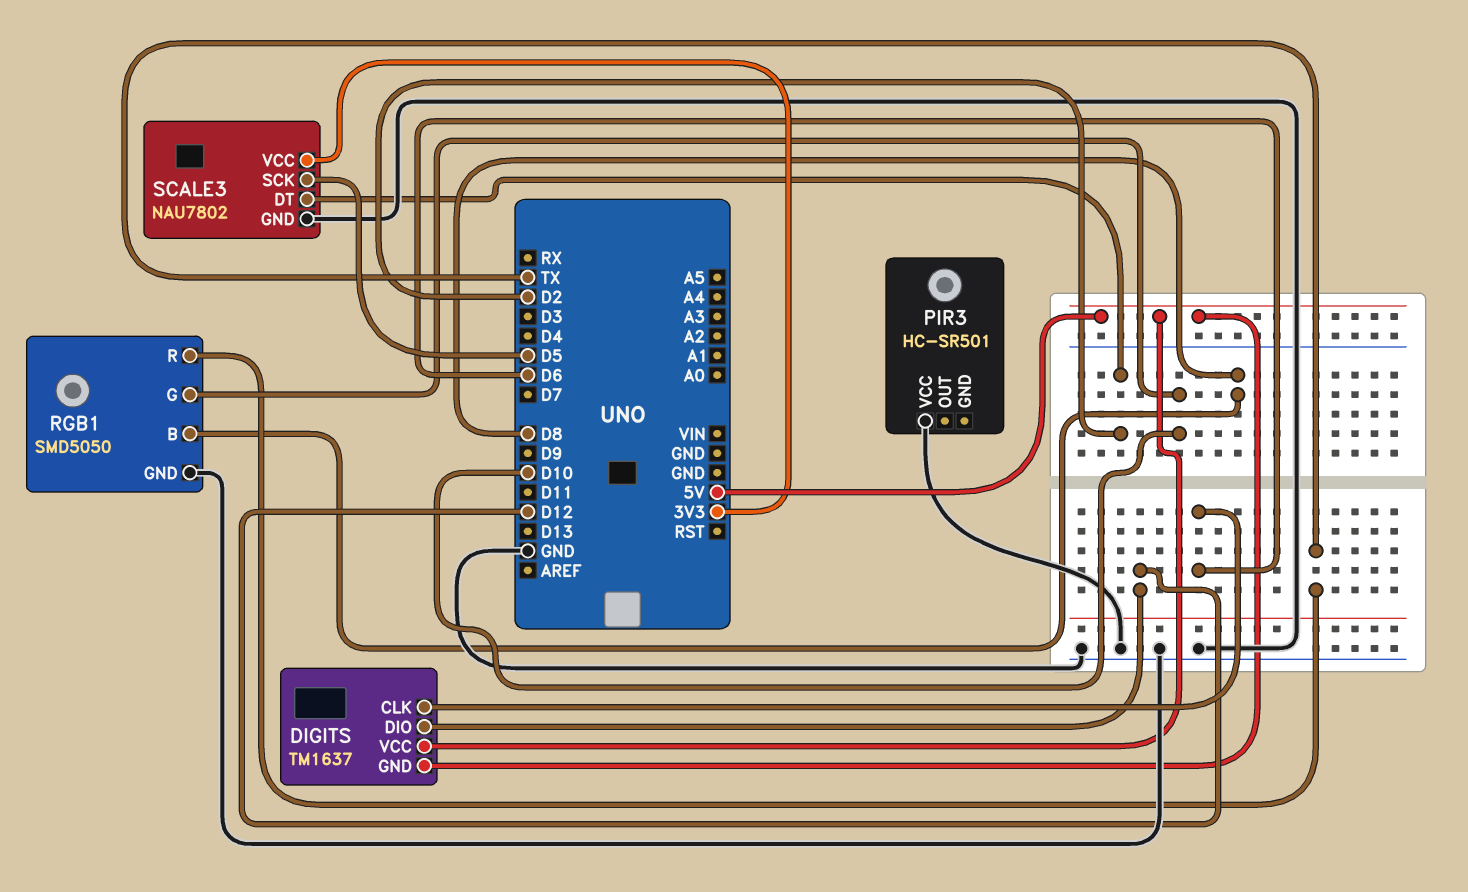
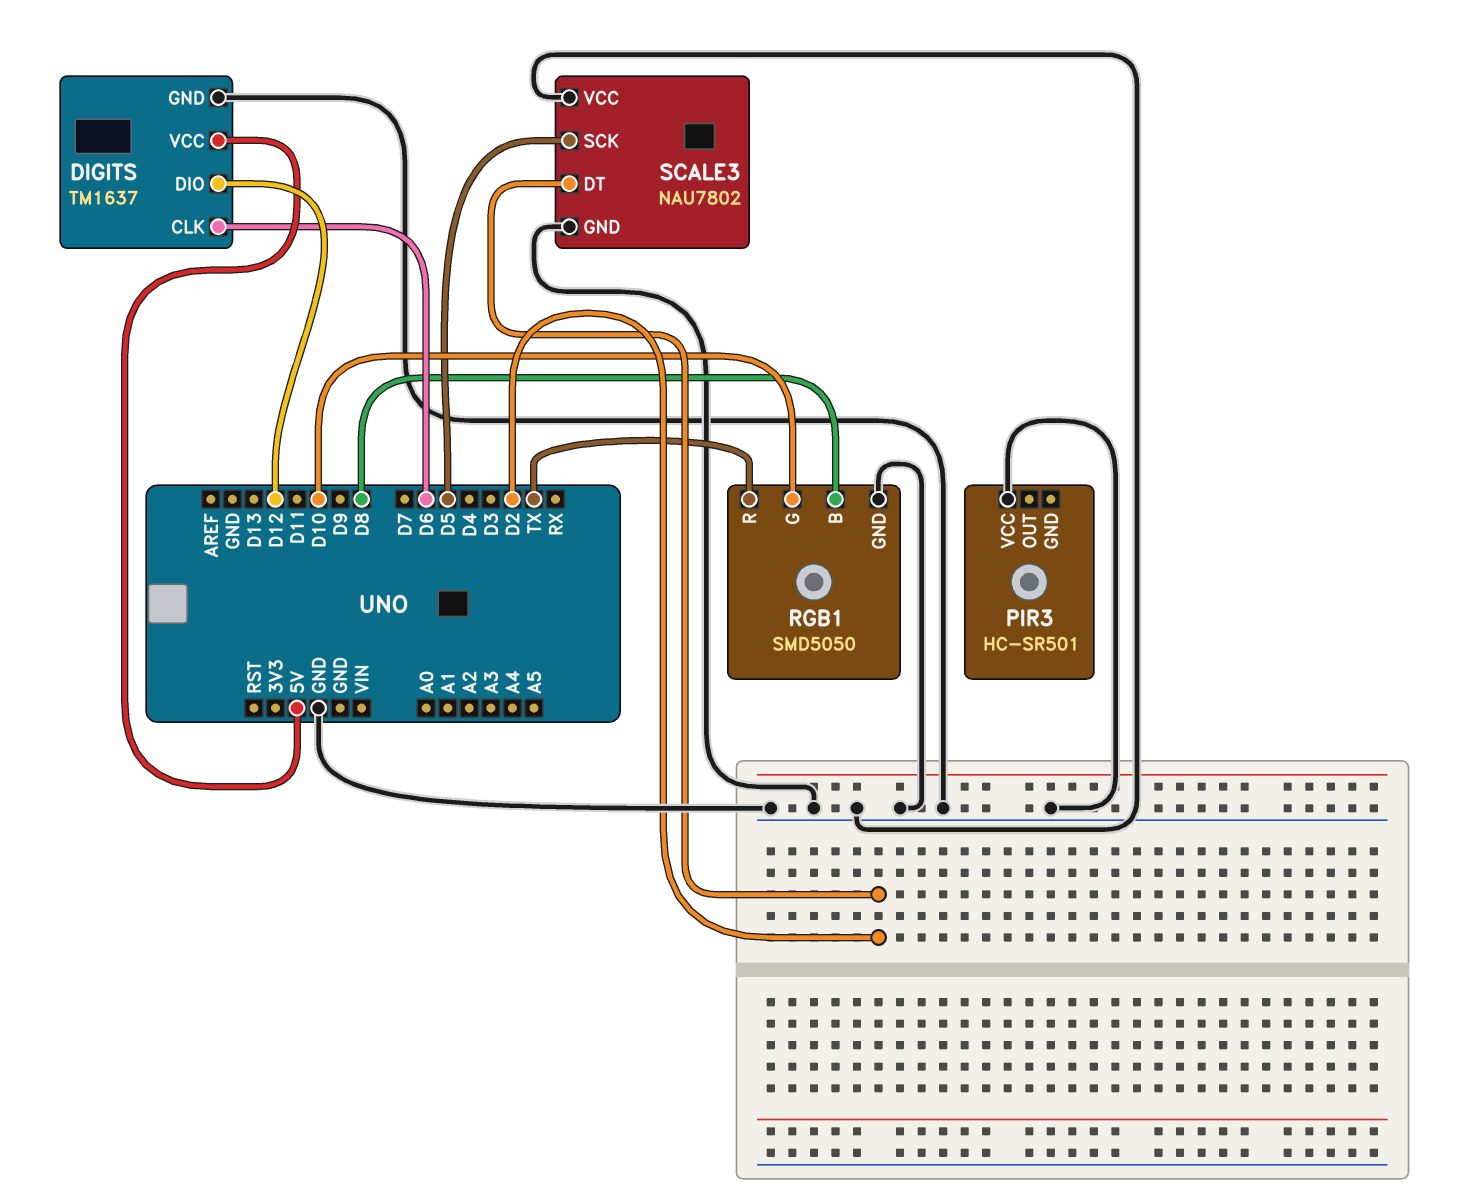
DIGITS pin GND: 5V -> GND
SCALE3 pin VCC: 3V3 -> GND

